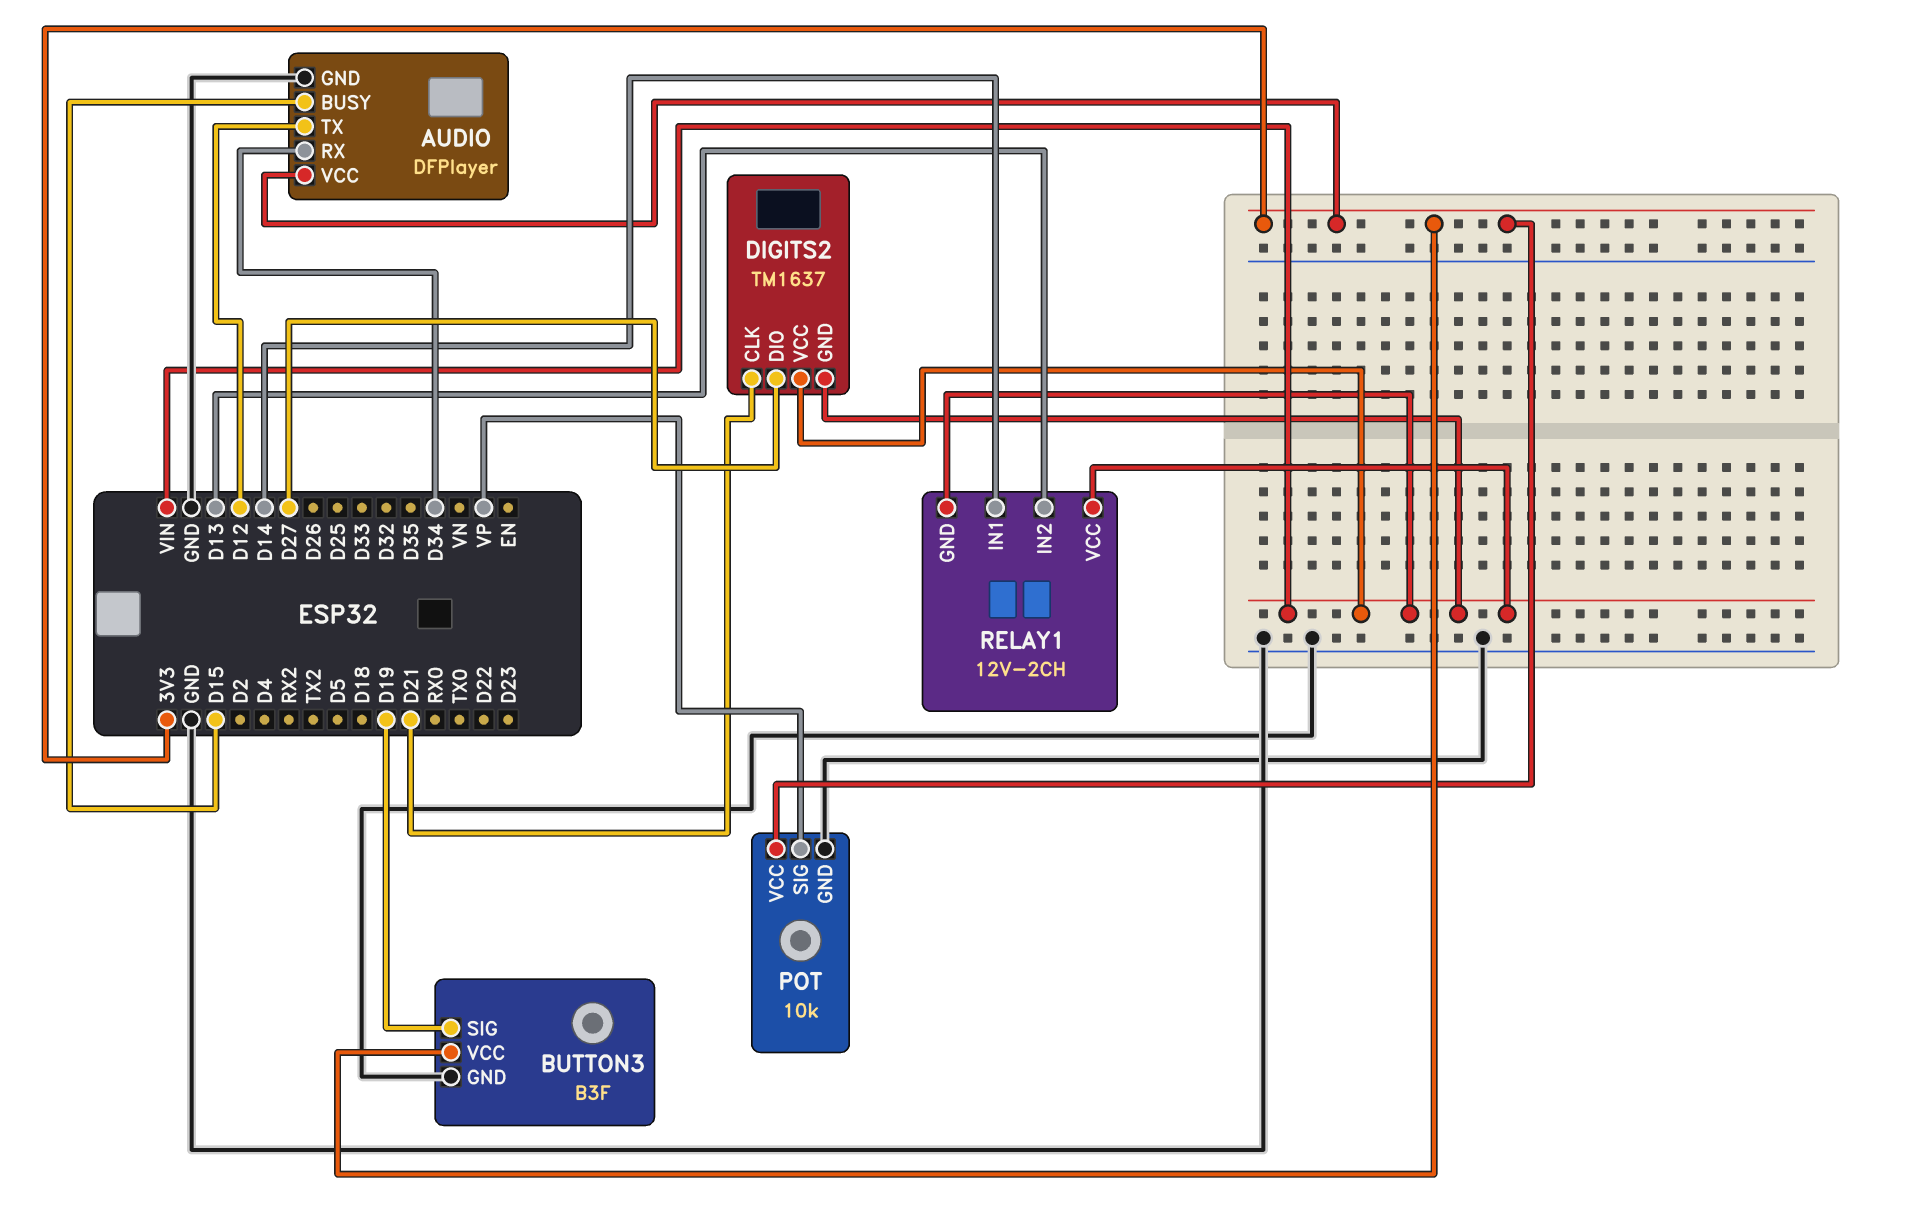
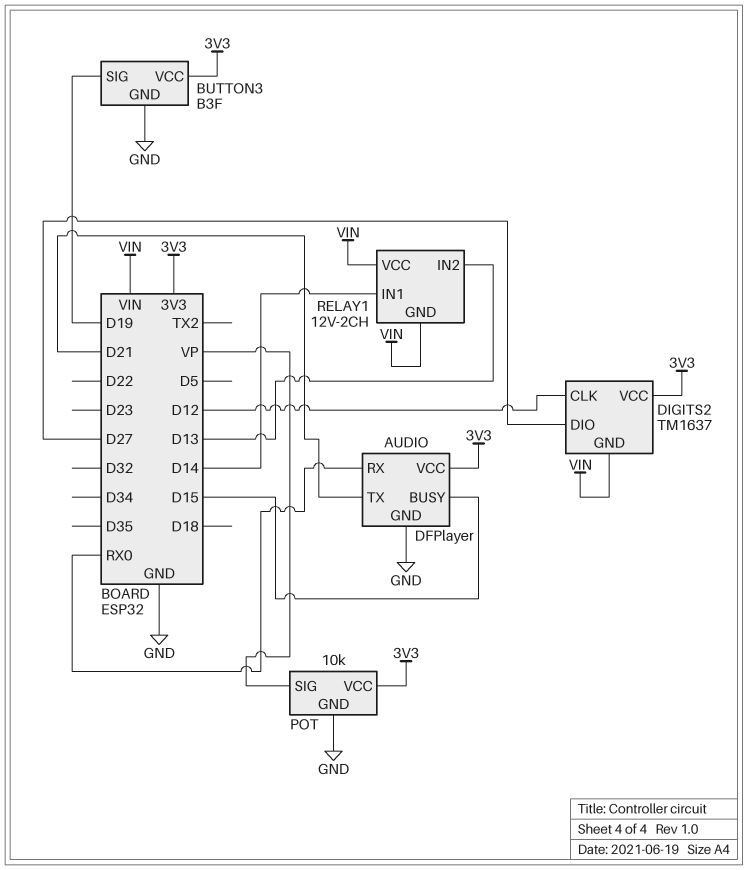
AUDIO pin RX: D34 -> RX0
AUDIO pin TX: D12 -> D21
DIGITS2 pin CLK: D21 -> D12
DIGITS2 pin VCC: VIN -> 3V3

